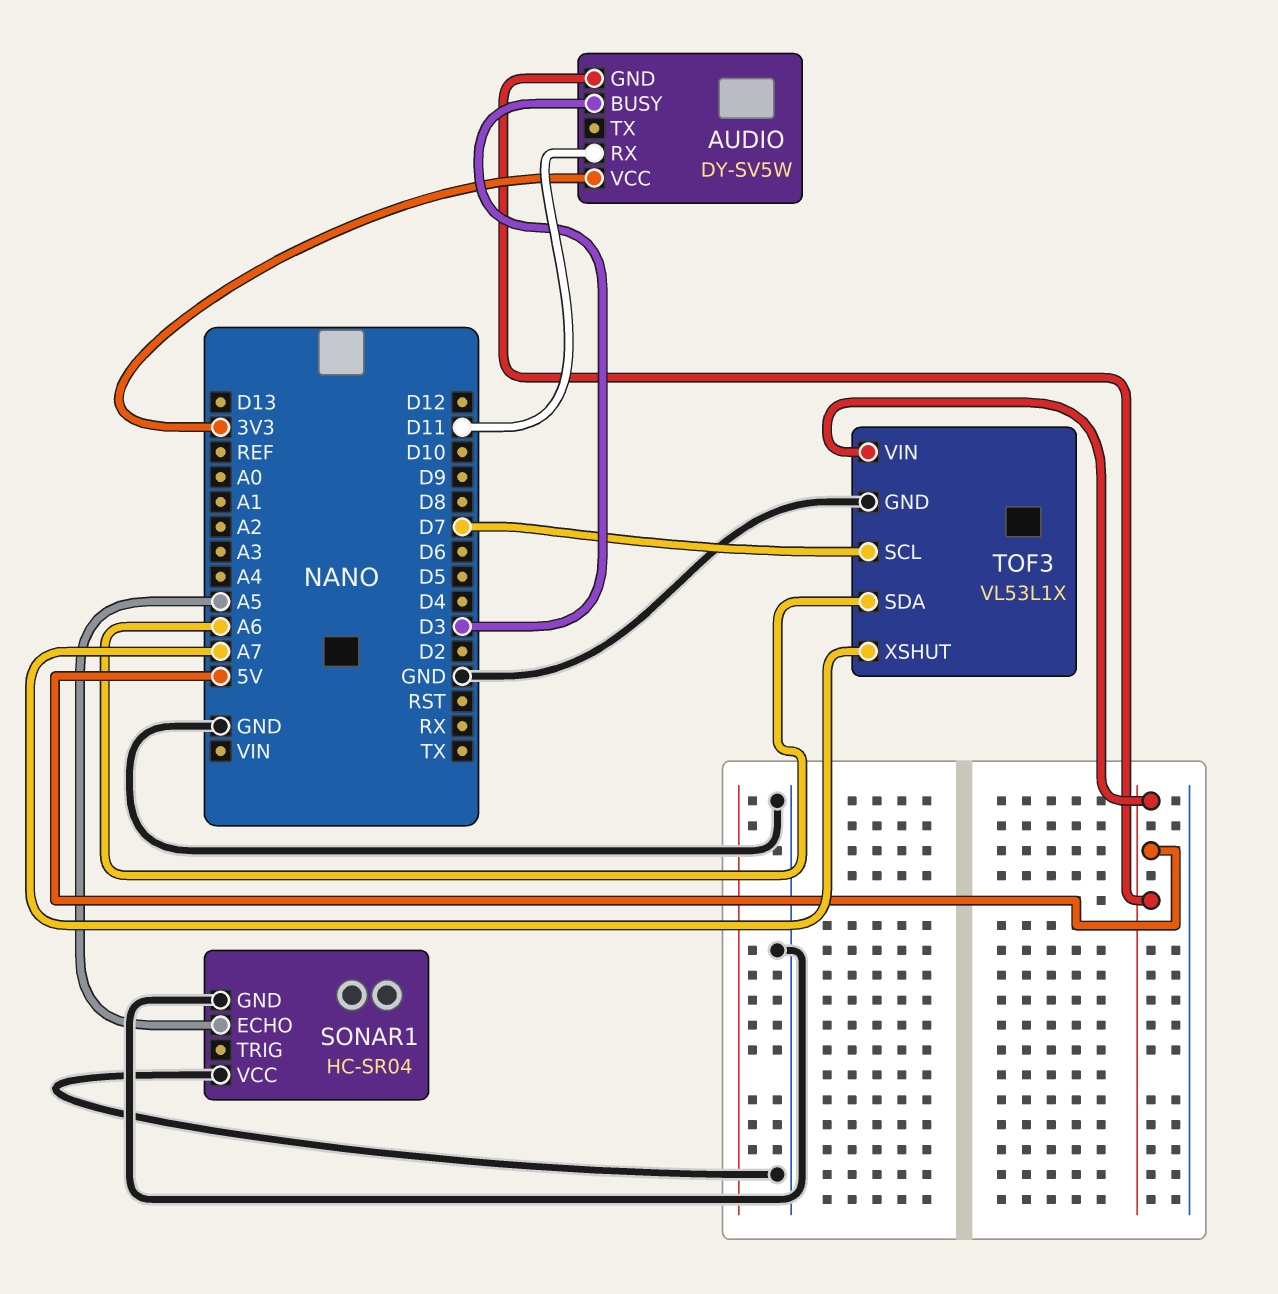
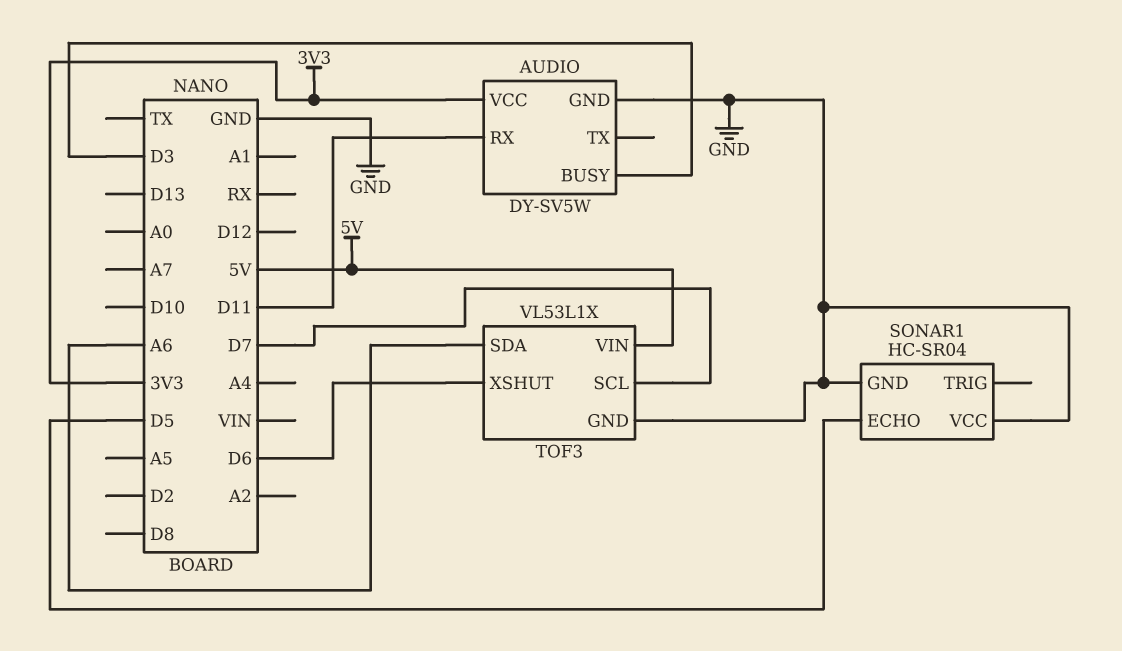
AUDIO pin GND: 5V -> GND
SONAR1 pin ECHO: A5 -> D5
TOF3 pin XSHUT: A7 -> D6

